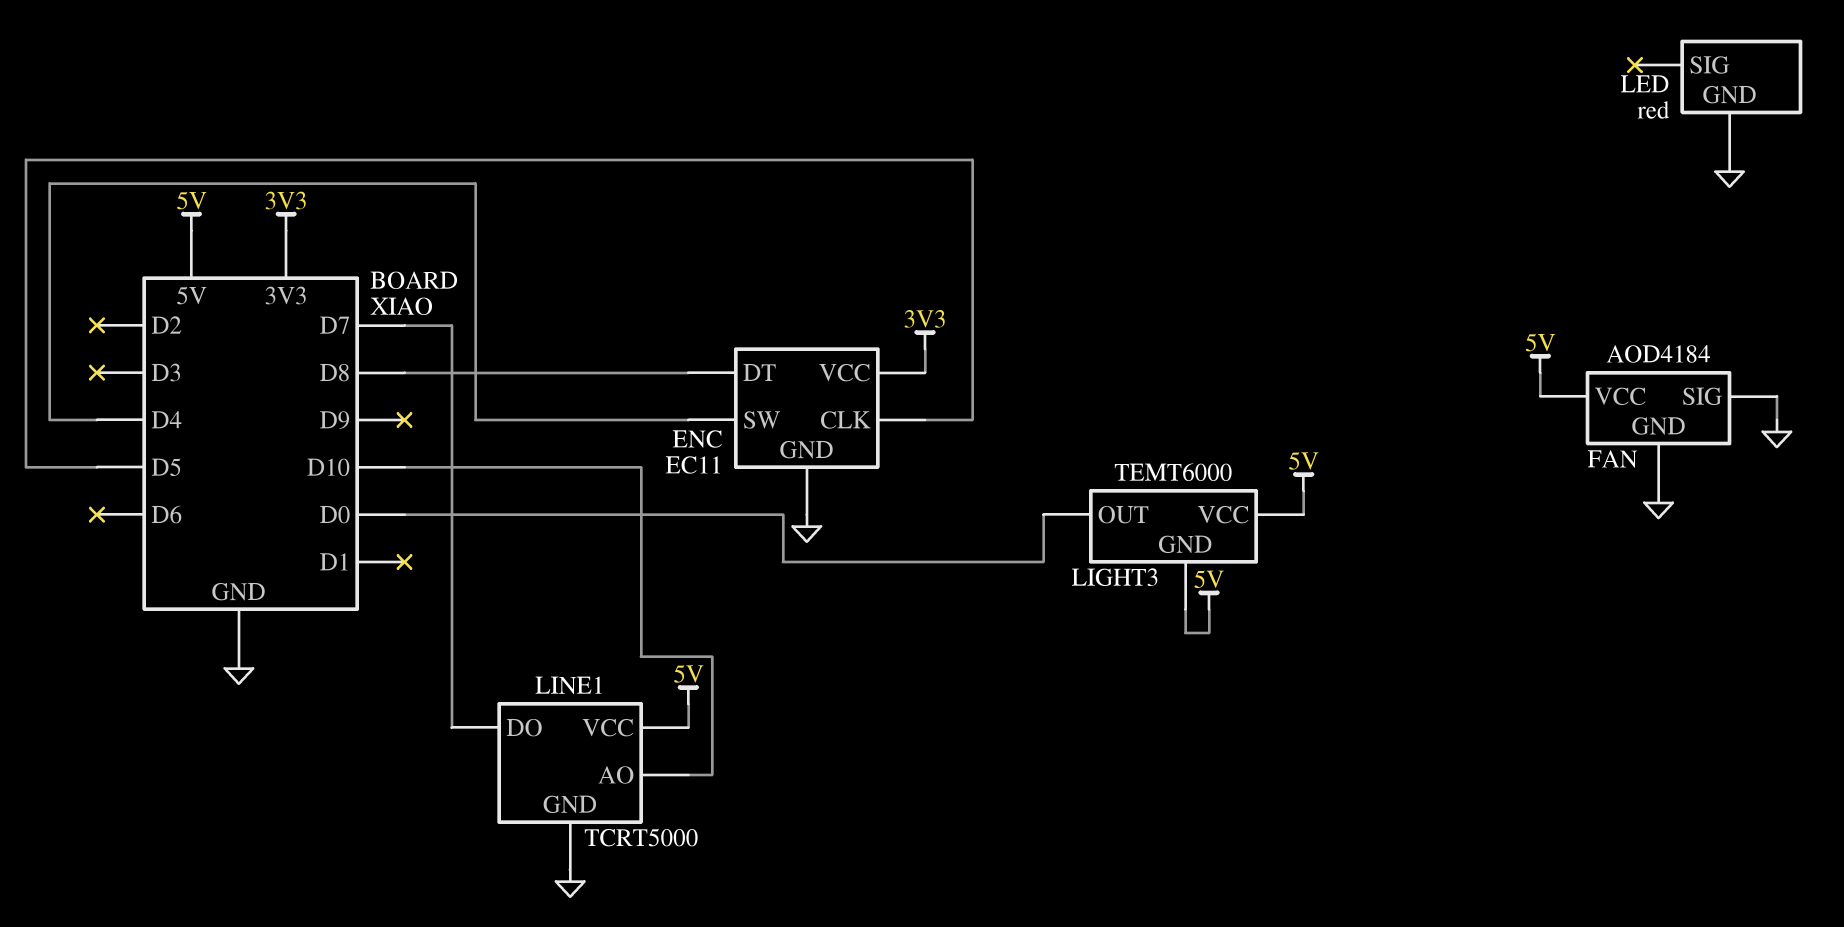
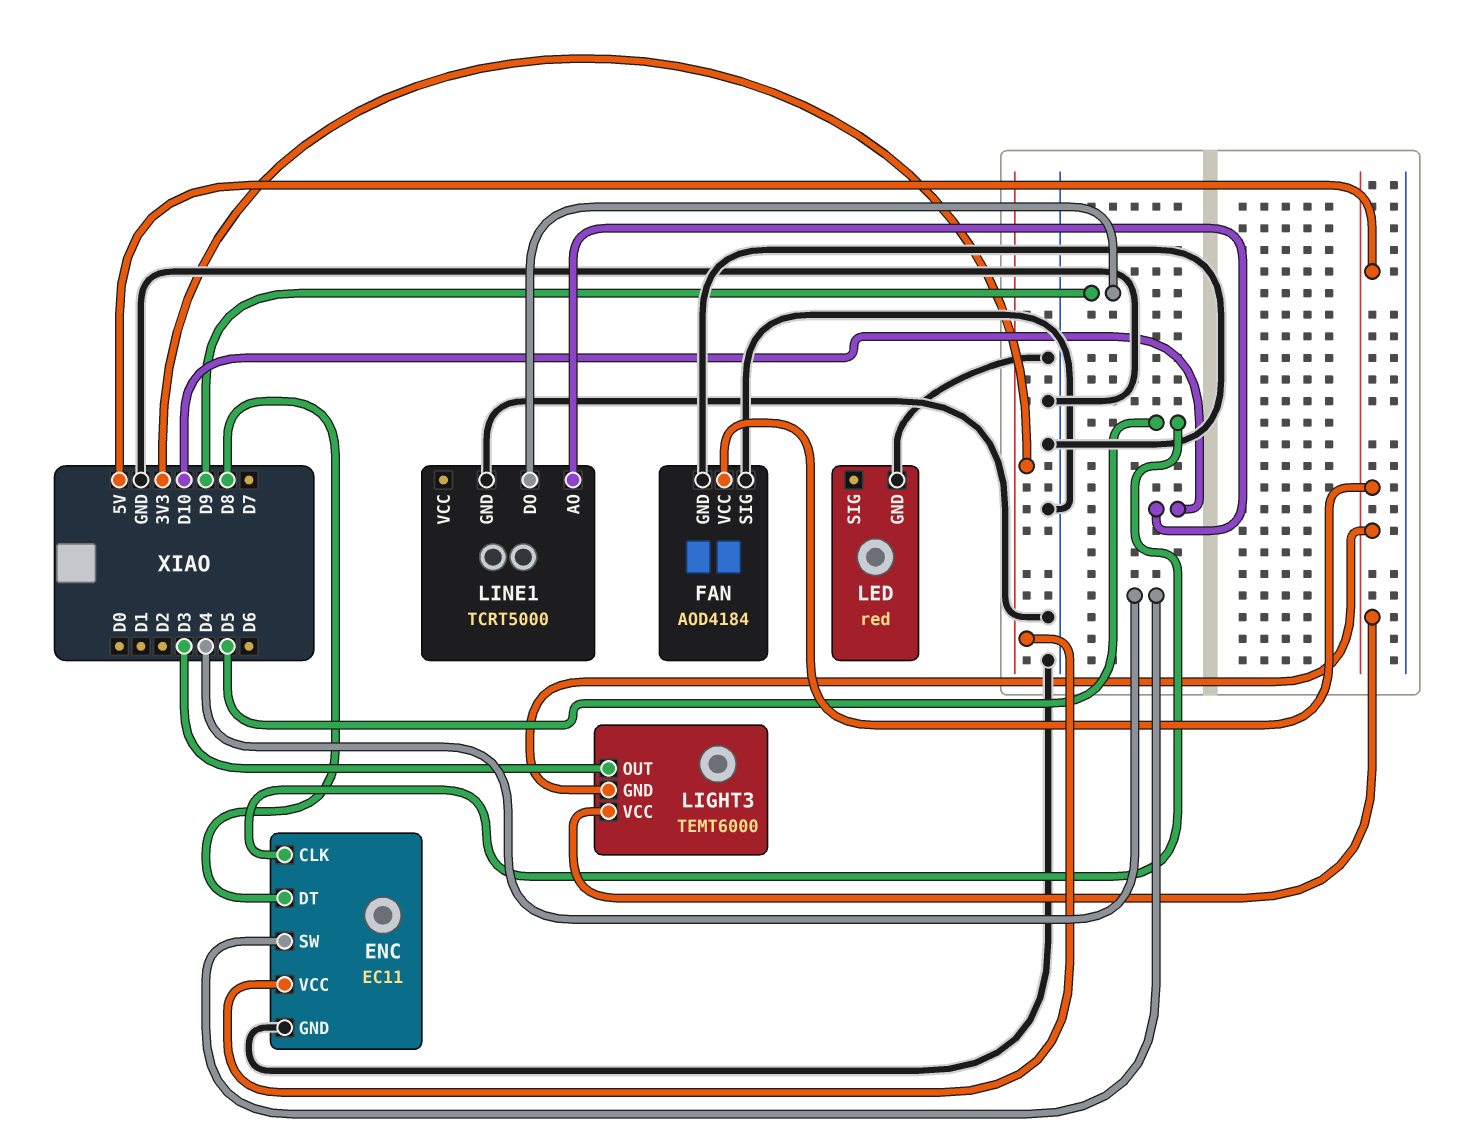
LIGHT3 pin OUT: D0 -> D3
LINE1 pin DO: D7 -> D9
LINE1 pin VCC: 5V -> none

